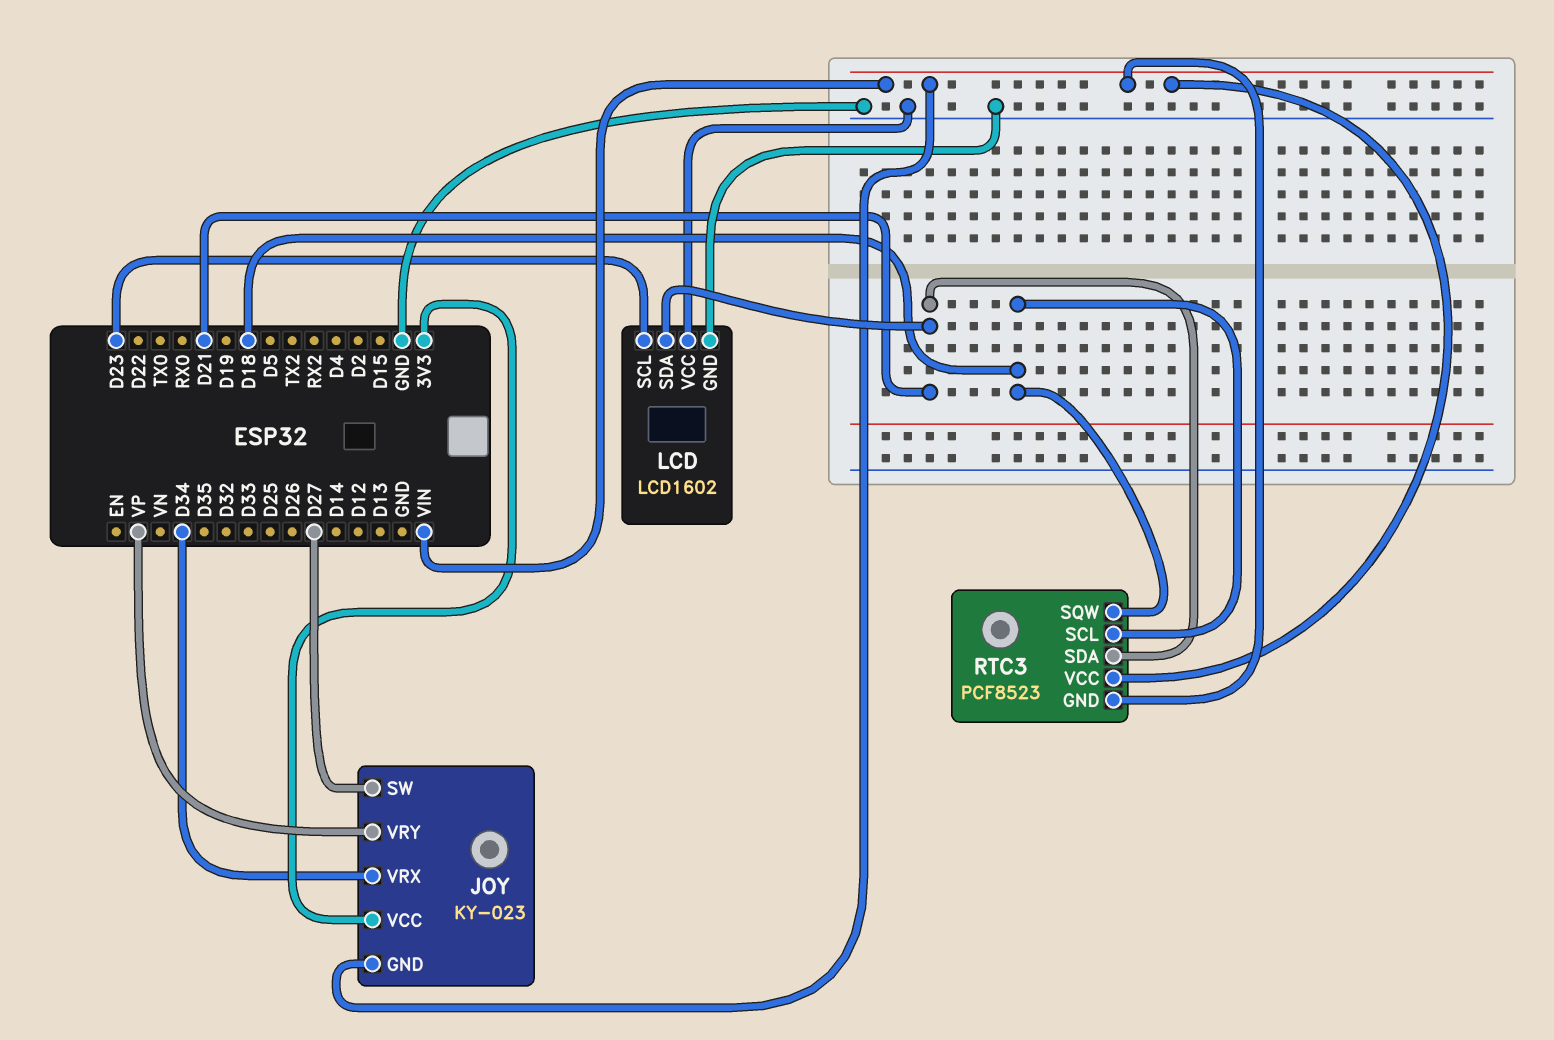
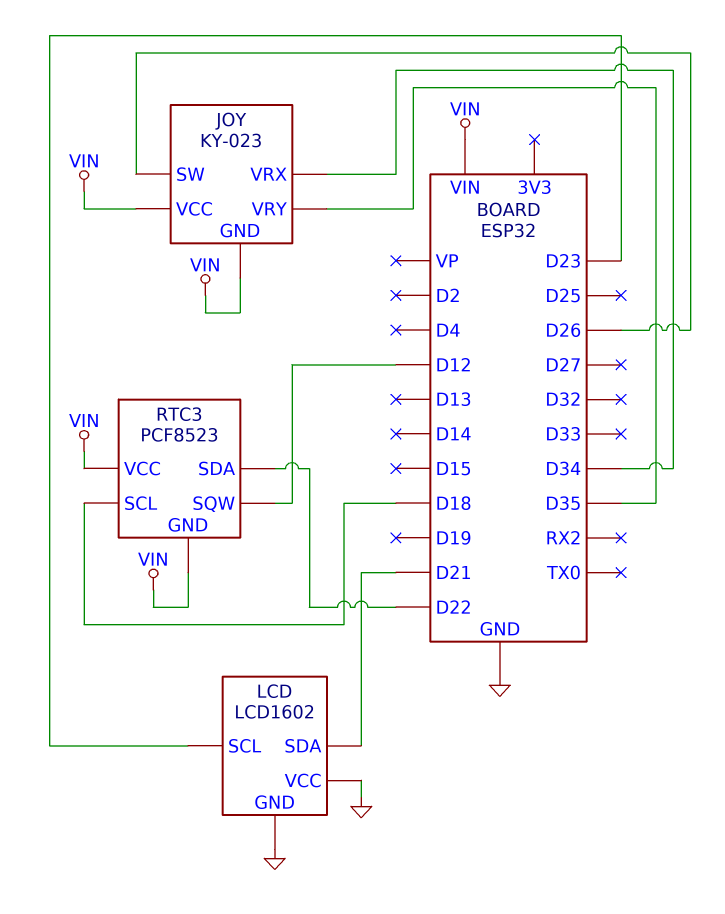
JOY pin SW: D27 -> D26
JOY pin VCC: 3V3 -> VIN
JOY pin VRY: VP -> D35
RTC3 pin SDA: D21 -> D22
RTC3 pin SQW: D18 -> D12

